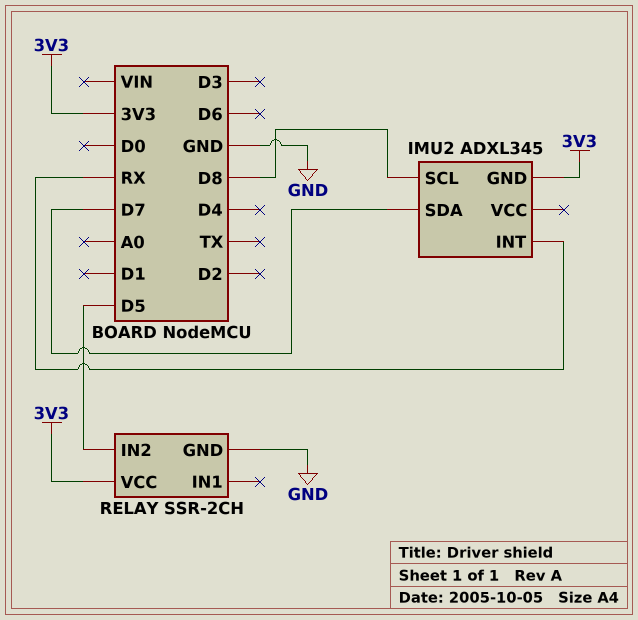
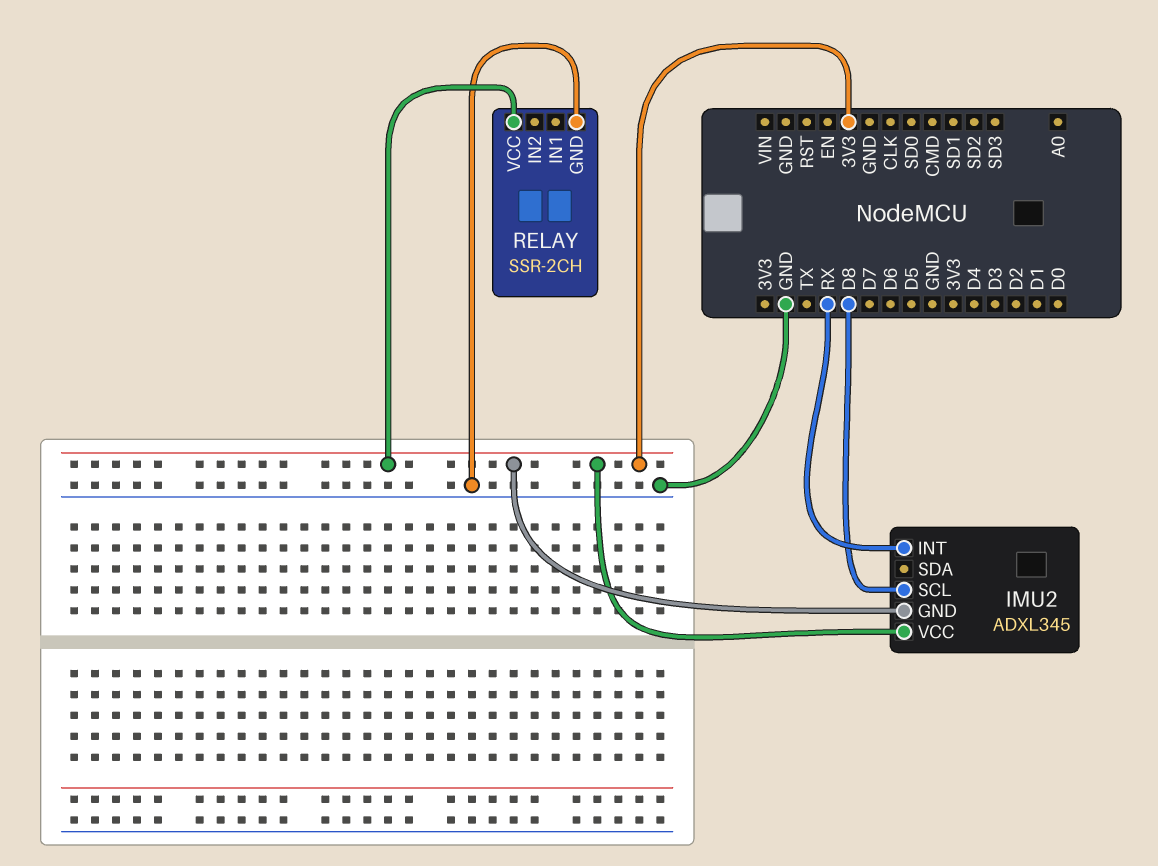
IMU2 pin SDA: D7 -> none
IMU2 pin VCC: none -> 3V3
RELAY pin IN2: D5 -> none

